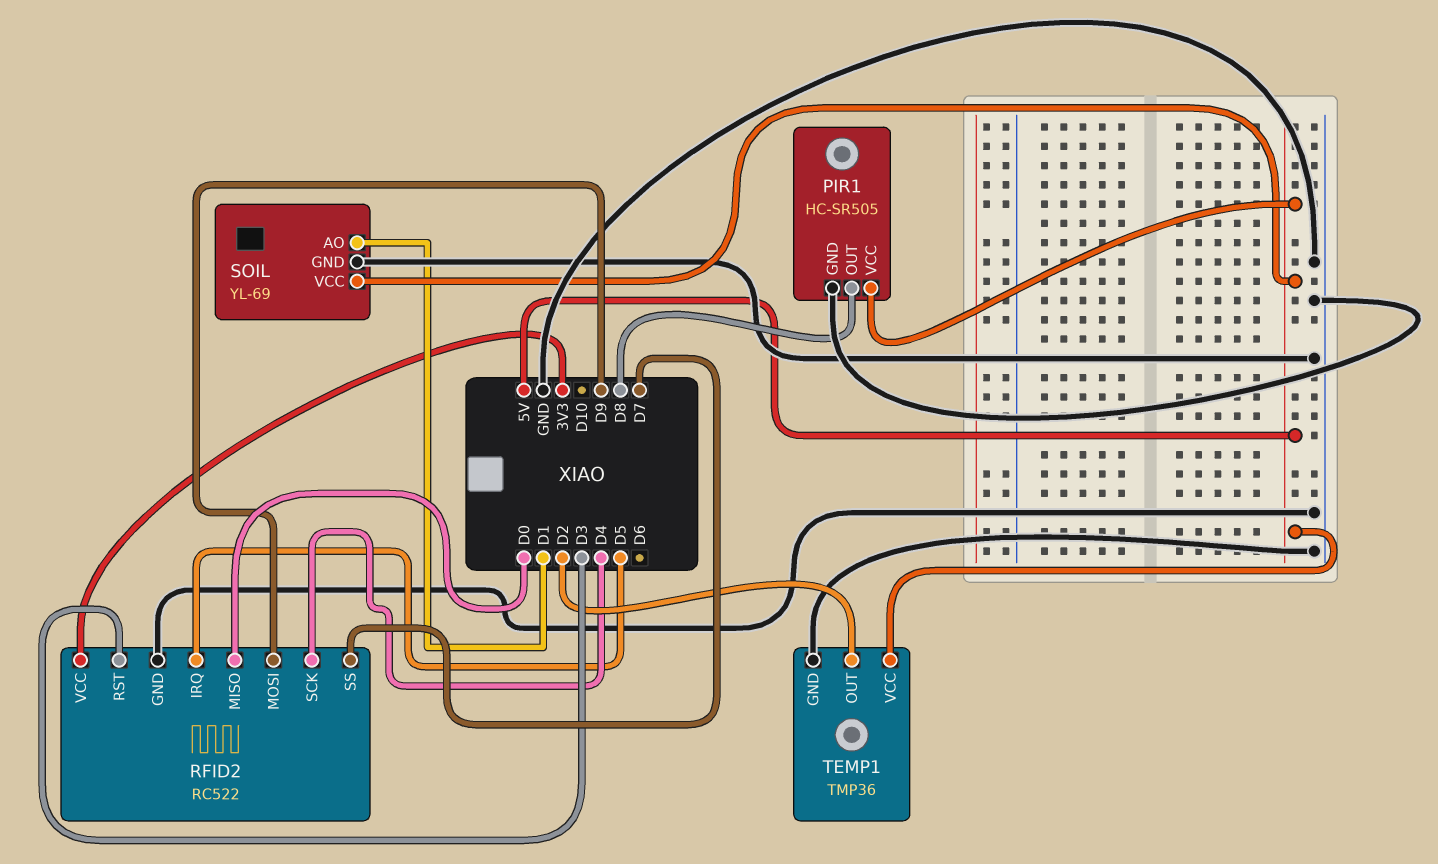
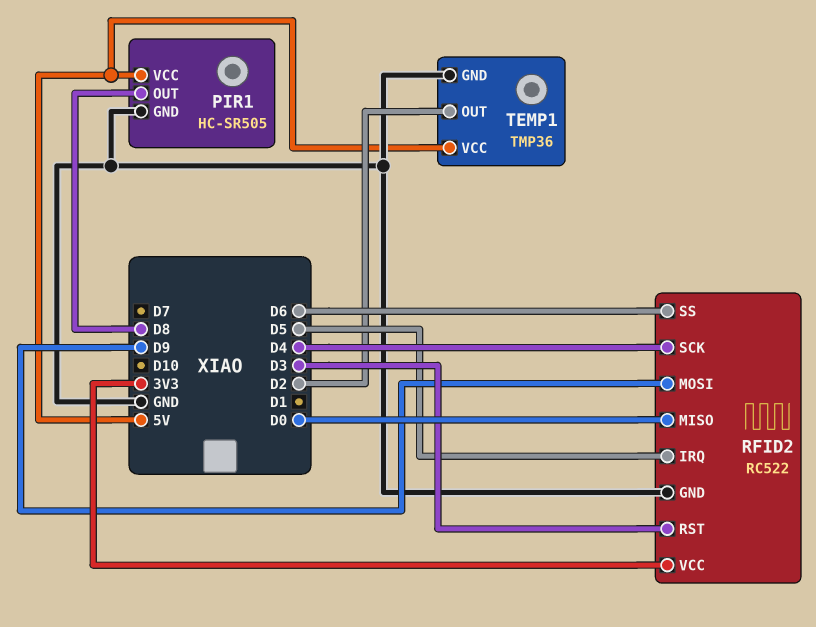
RFID2 pin SS: D7 -> D6
SOIL: YL-69 -> none
SOIL pin AO: D1 -> none
SOIL pin GND: GND -> none
SOIL pin VCC: 5V -> none

